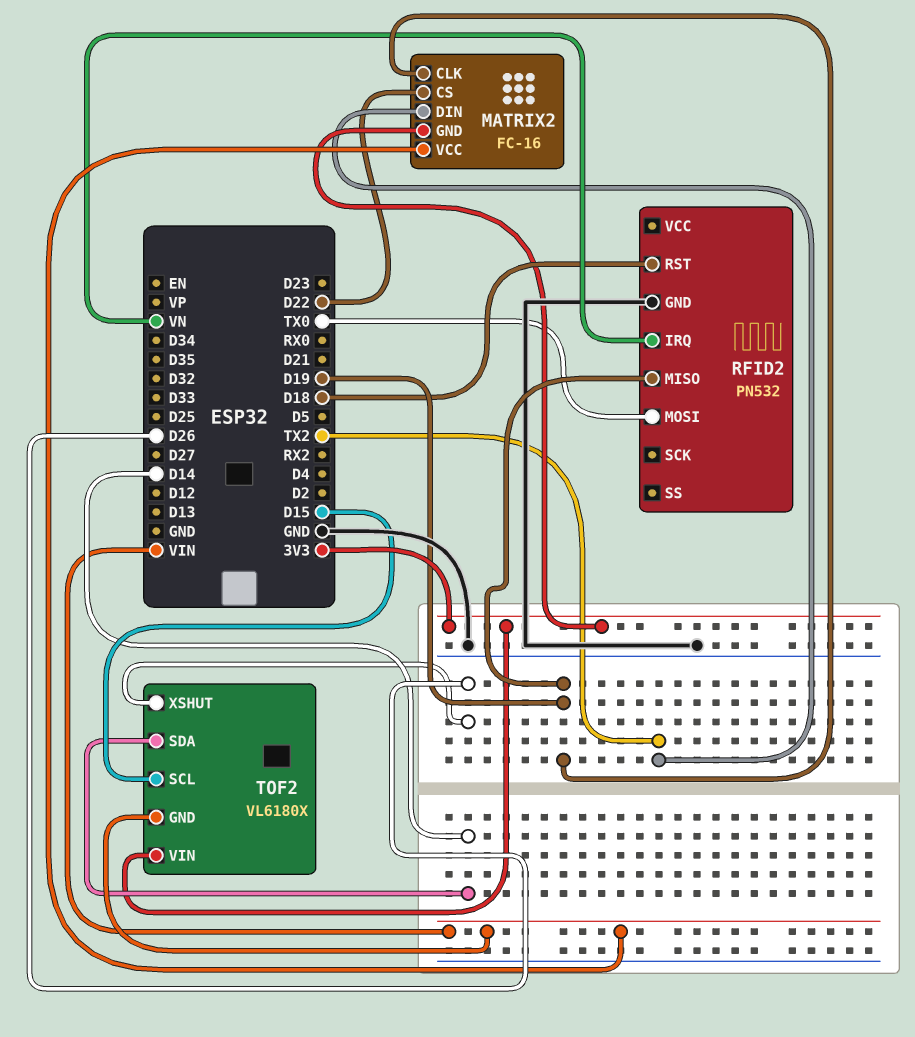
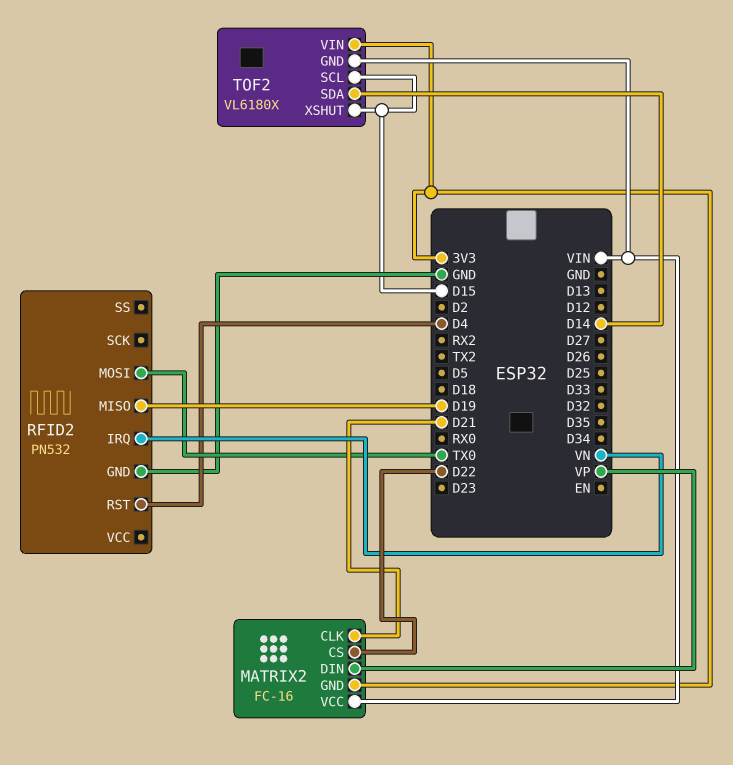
MATRIX2 pin CLK: D19 -> D21
MATRIX2 pin DIN: TX2 -> VP
RFID2 pin RST: D18 -> D4
TOF2 pin XSHUT: D26 -> D15

